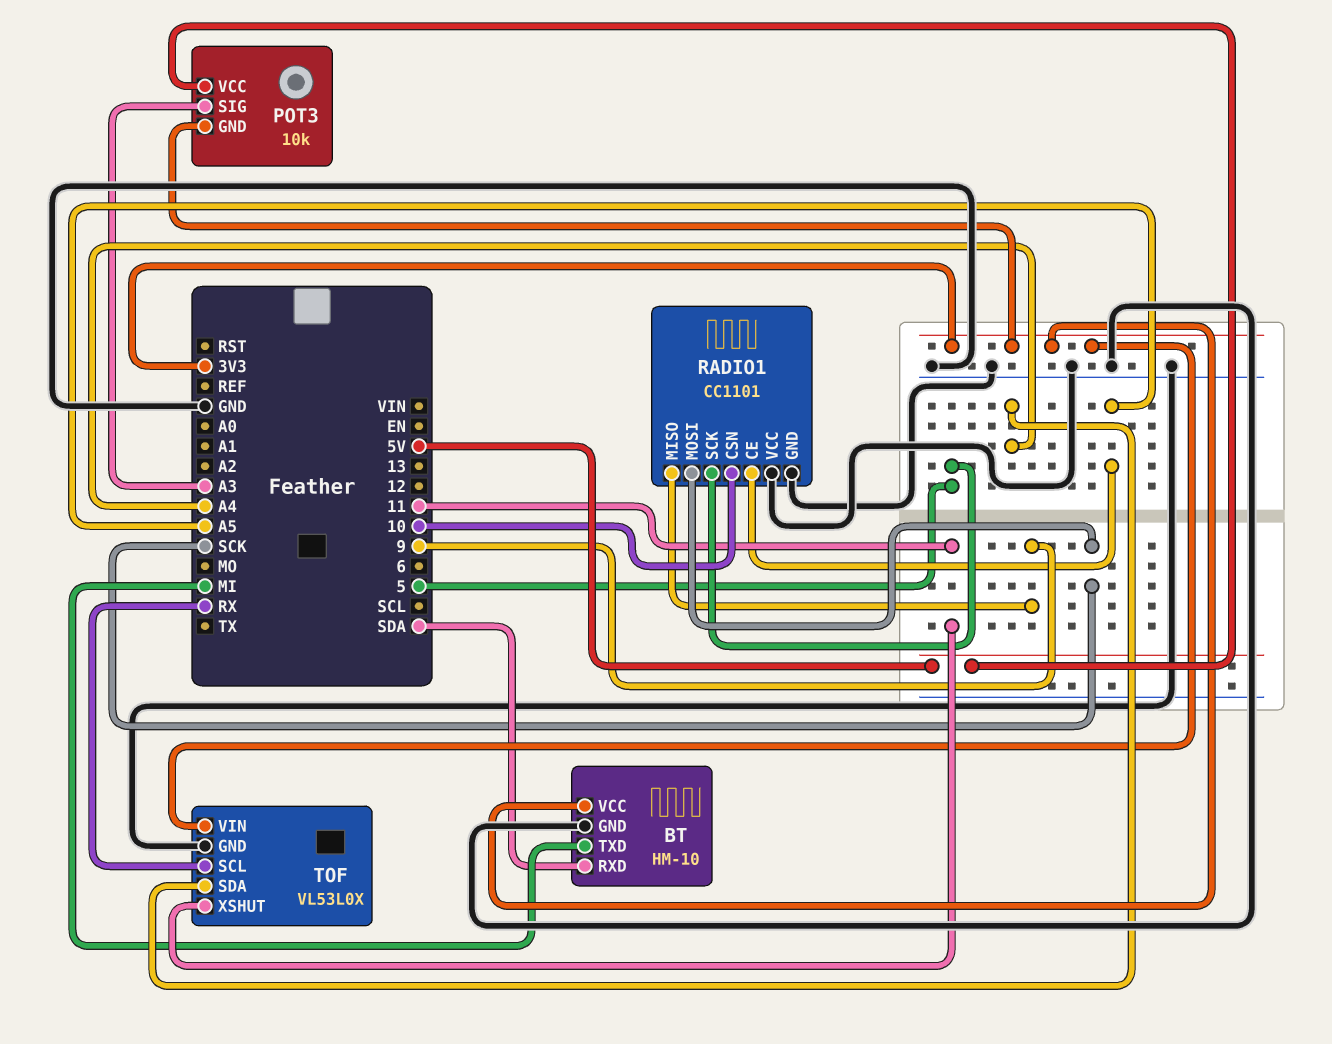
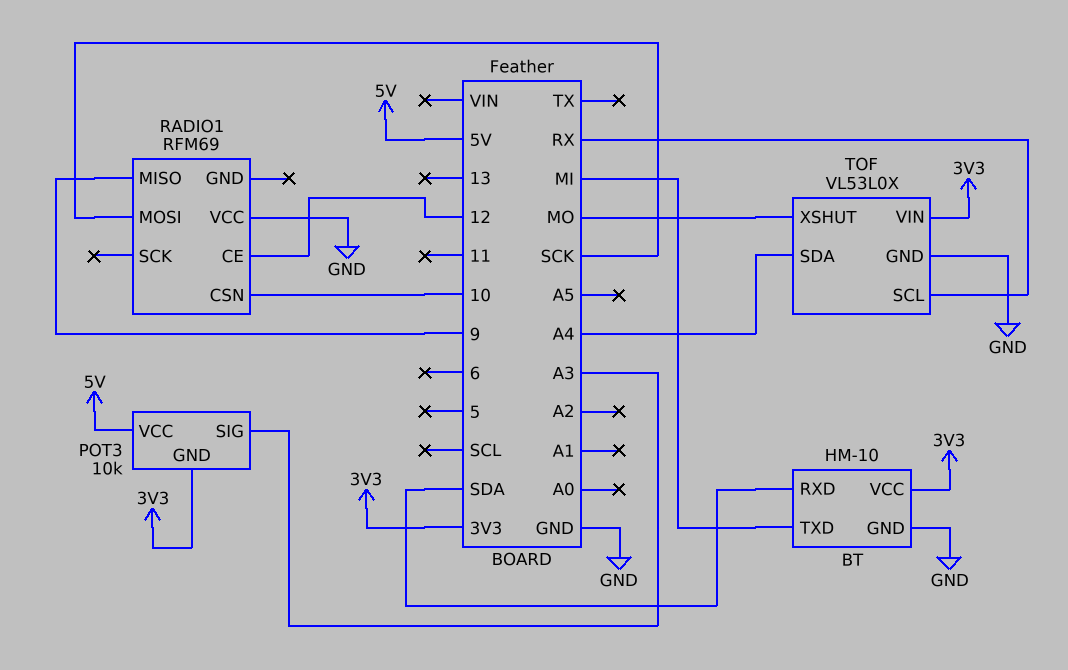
RADIO1: CC1101 -> RFM69
RADIO1 pin CE: A5 -> 12
RADIO1 pin GND: GND -> none
RADIO1 pin SCK: 5 -> none
TOF pin XSHUT: 11 -> MO

